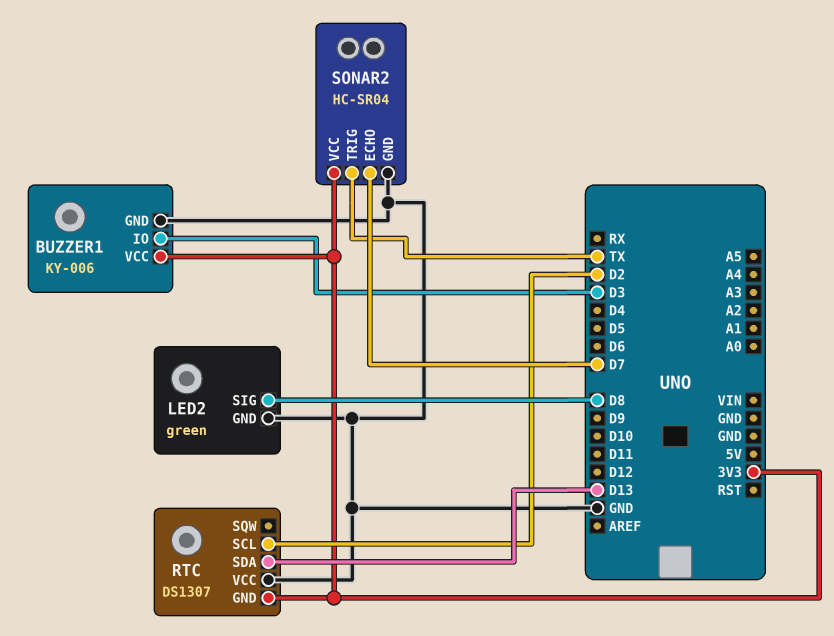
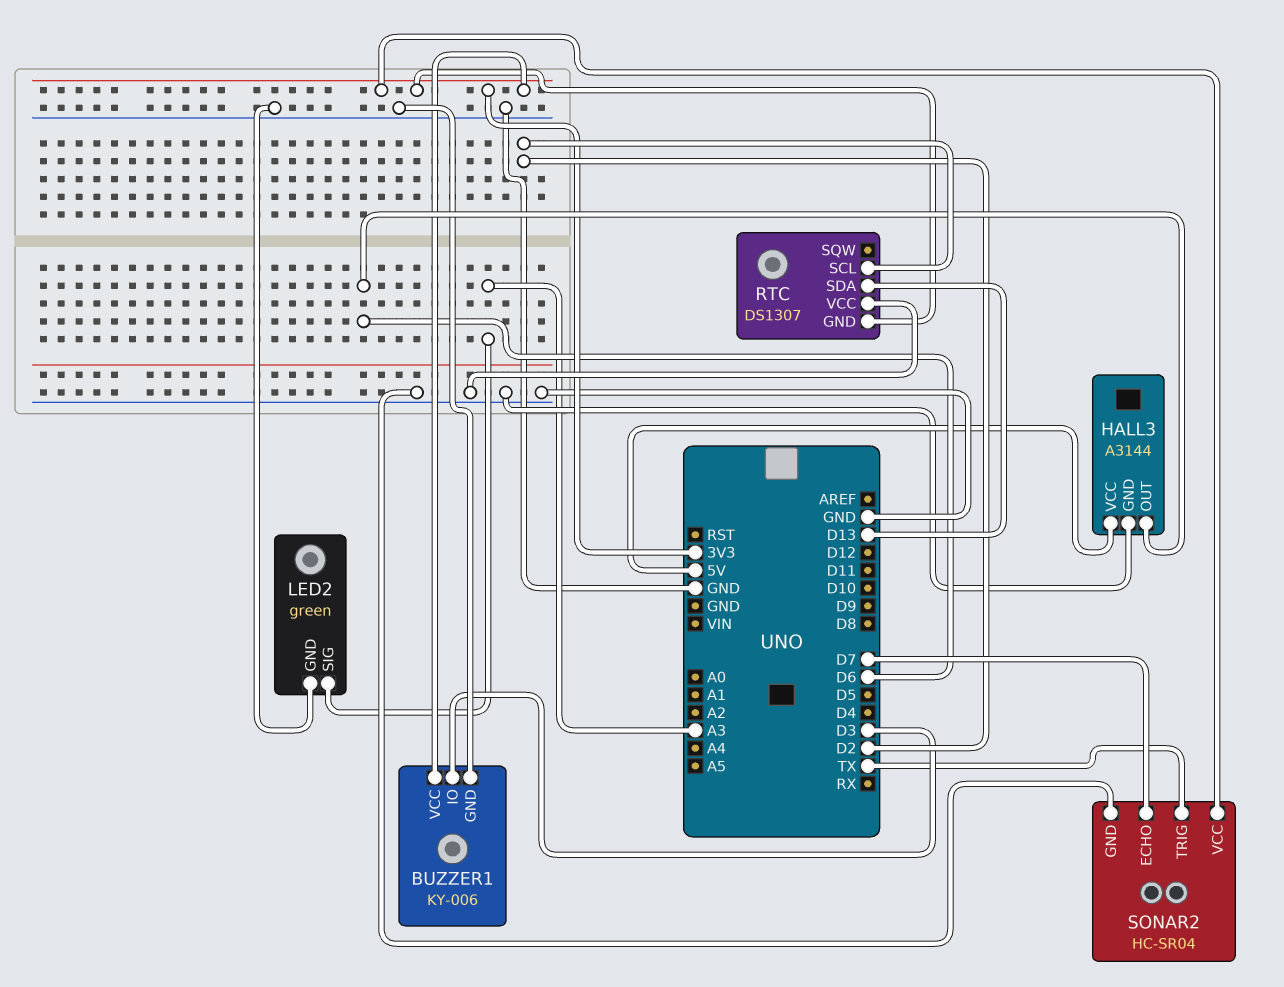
HALL3: none -> A3144
HALL3 pin GND: none -> GND
HALL3 pin OUT: none -> D6
HALL3 pin VCC: none -> 5V
LED2 pin SIG: D8 -> A3

